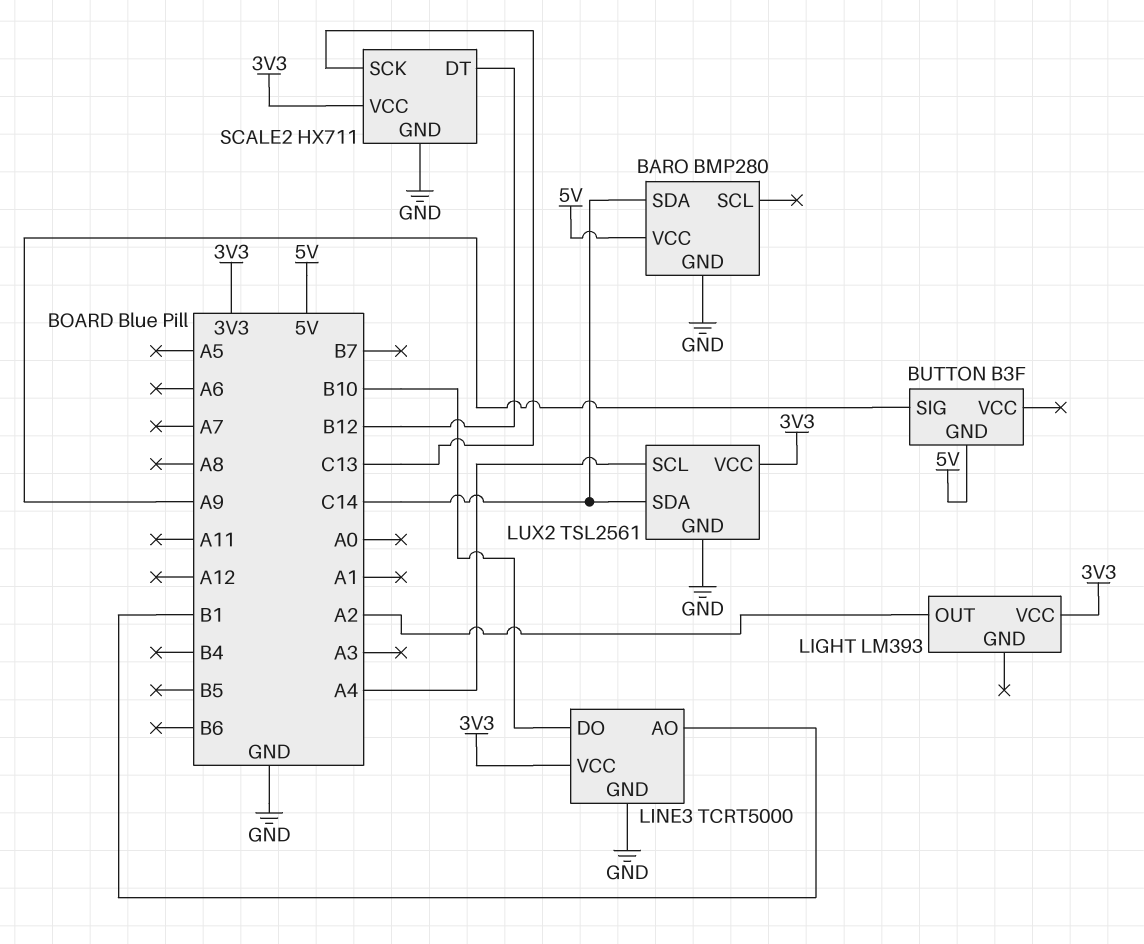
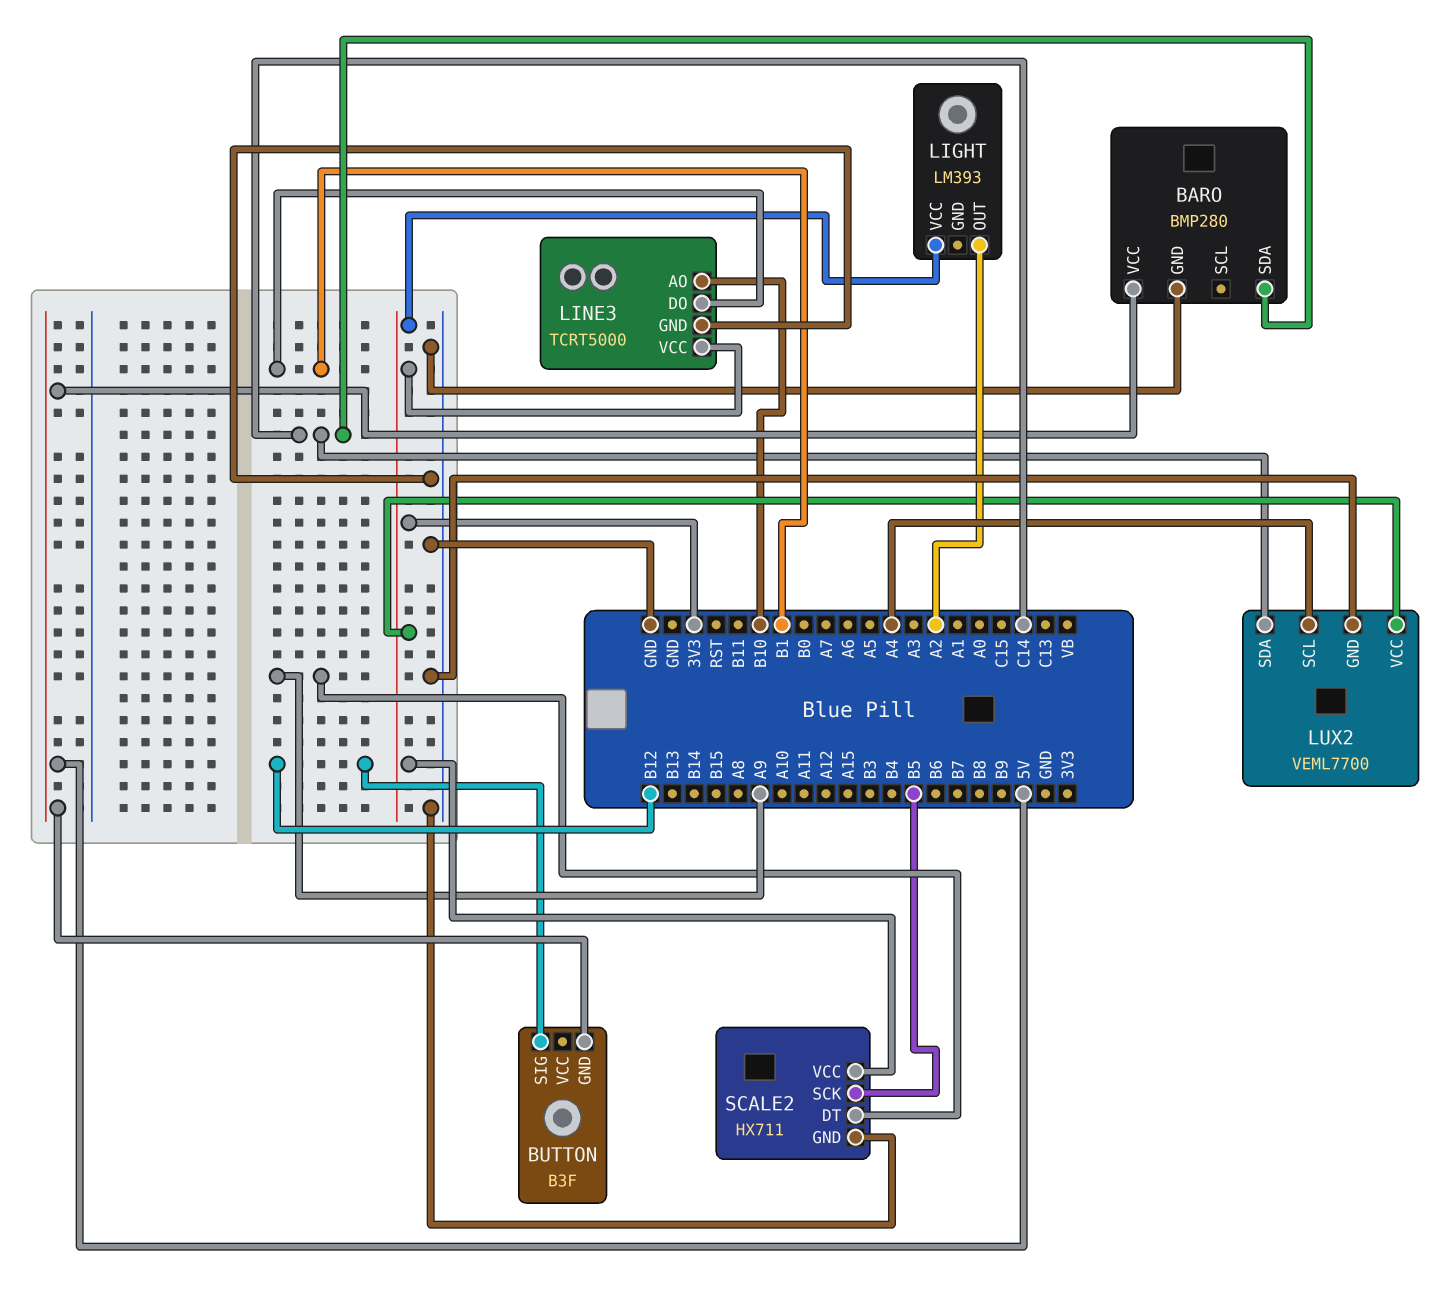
BUTTON pin SIG: A9 -> B12
LINE3 pin AO: B1 -> B10
LINE3 pin DO: B10 -> B1
LUX2: TSL2561 -> VEML7700
SCALE2 pin DT: B12 -> A9
SCALE2 pin SCK: C13 -> B5

